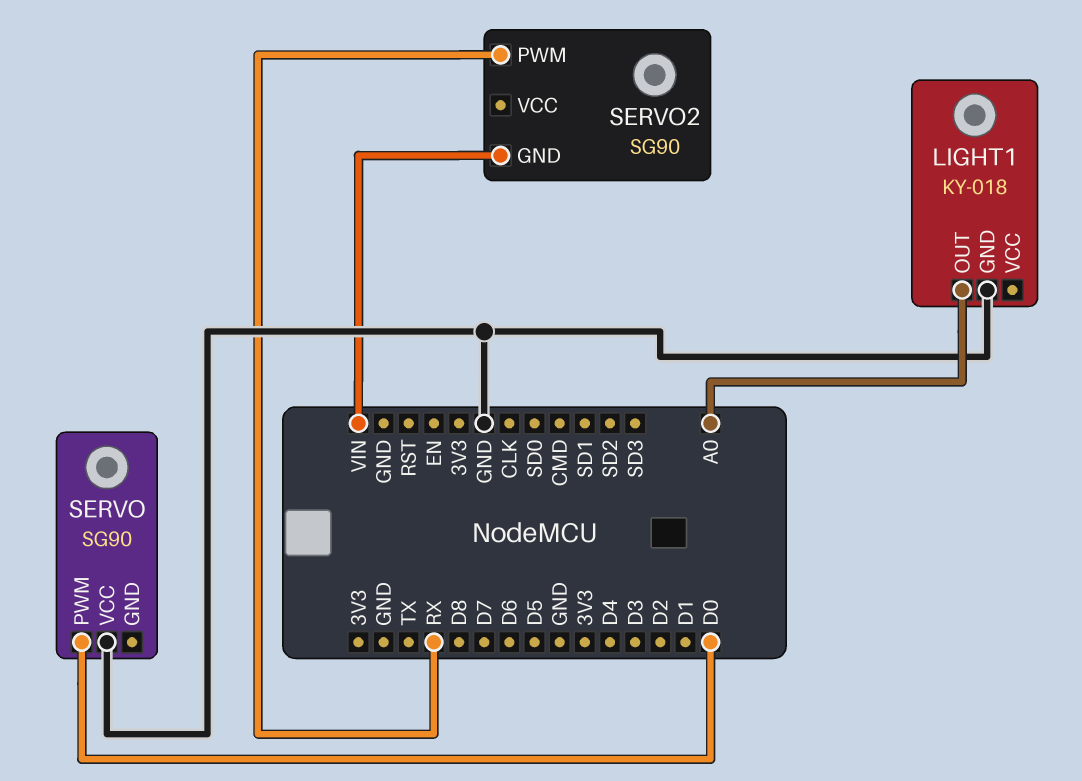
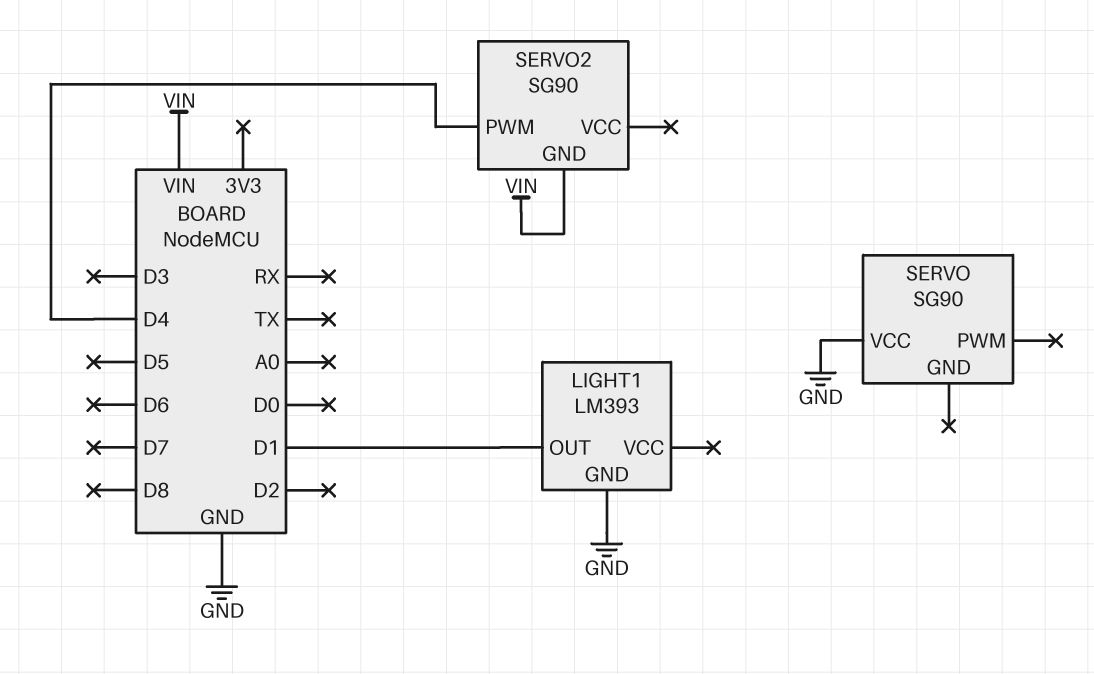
LIGHT1: KY-018 -> LM393
LIGHT1 pin OUT: A0 -> D1
SERVO pin PWM: D0 -> none
SERVO2 pin PWM: RX -> D4

